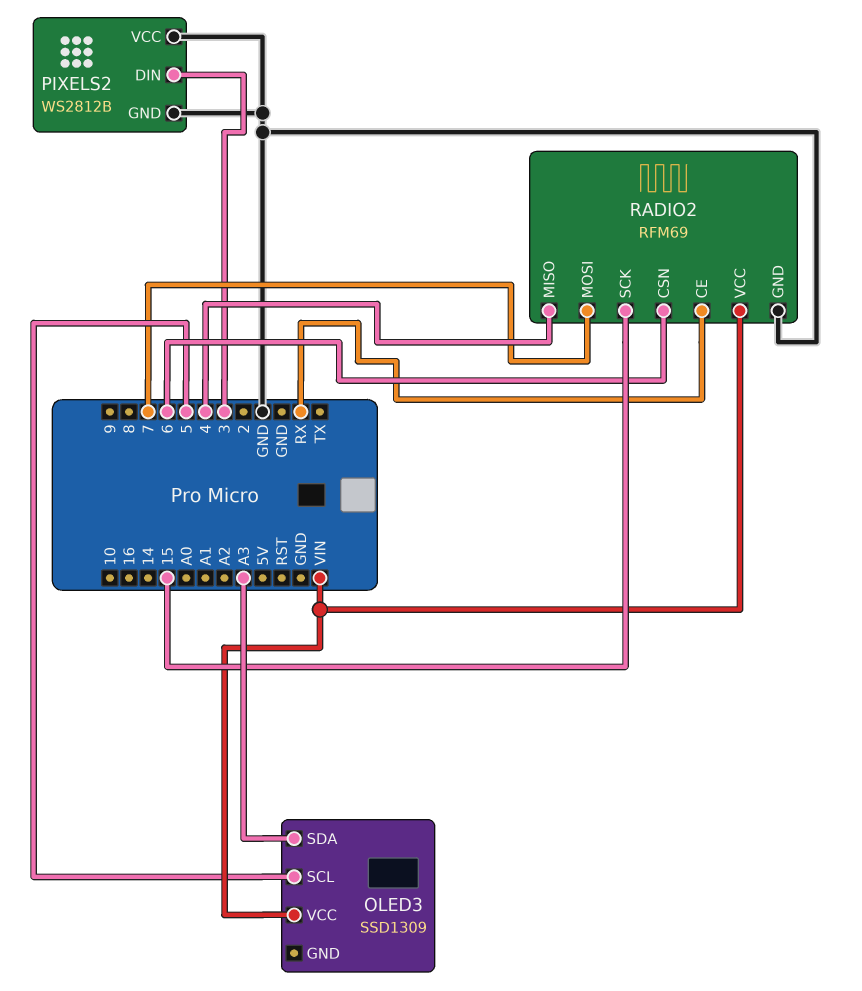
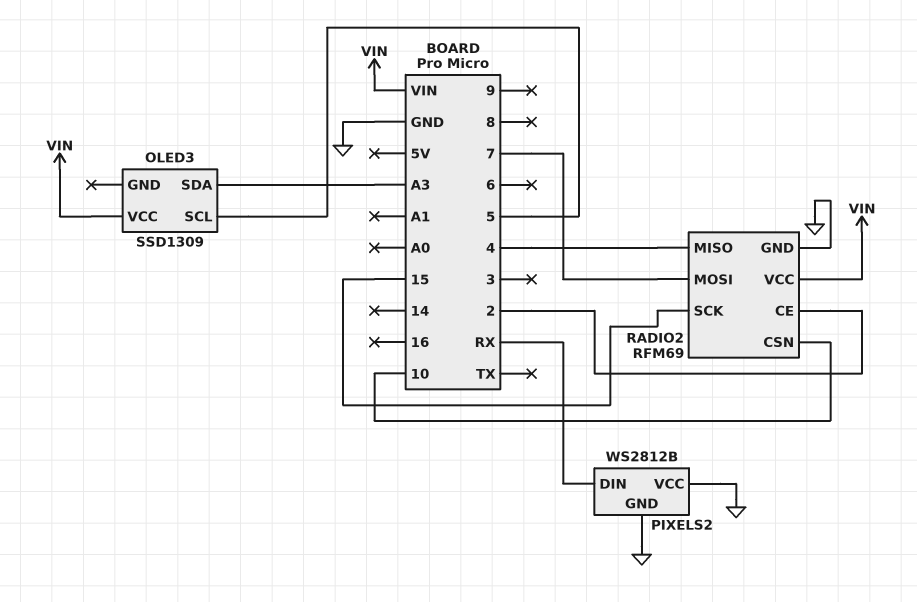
PIXELS2 pin DIN: 3 -> RX
RADIO2 pin CE: RX -> 2
RADIO2 pin CSN: 6 -> 10

